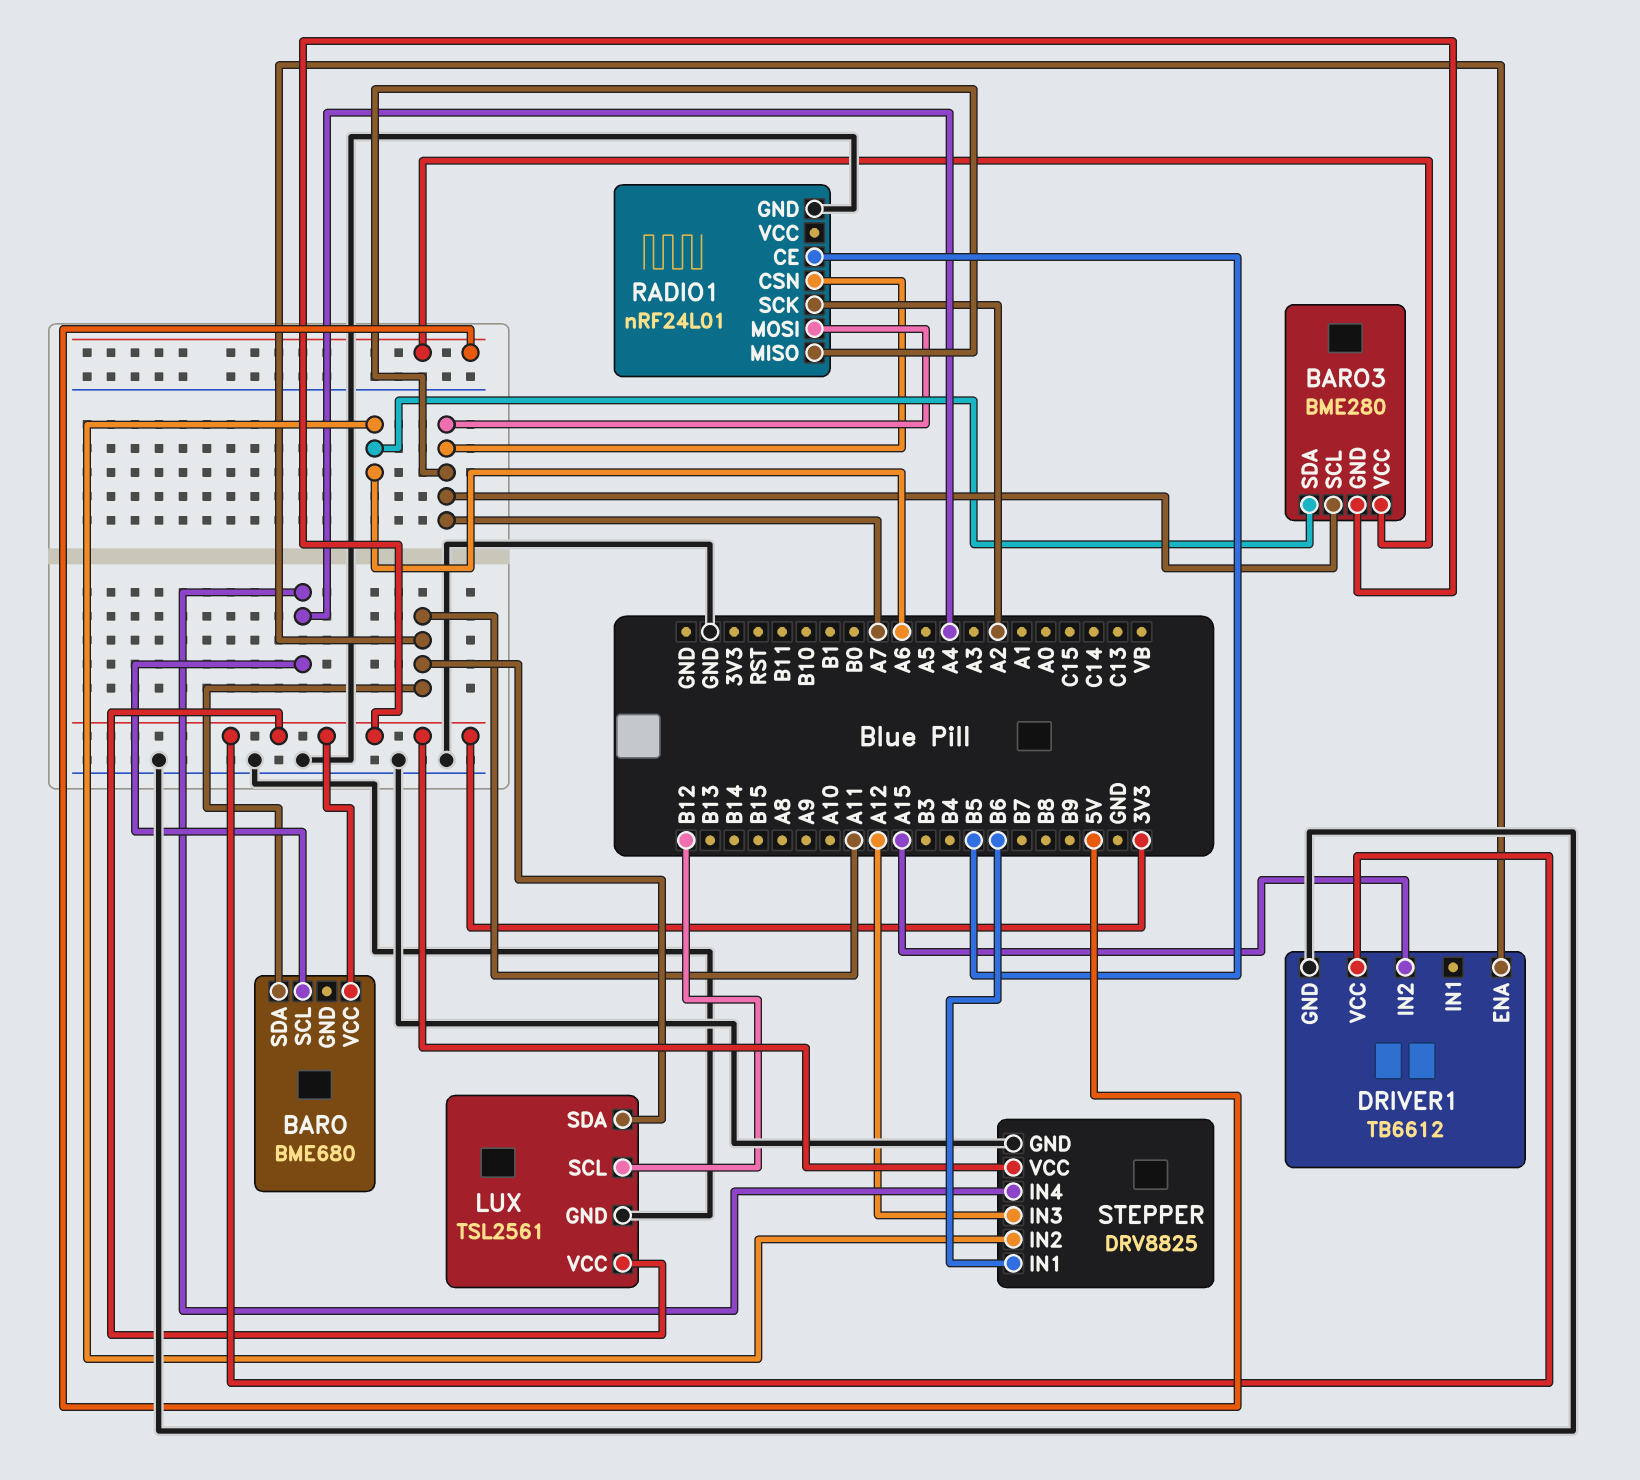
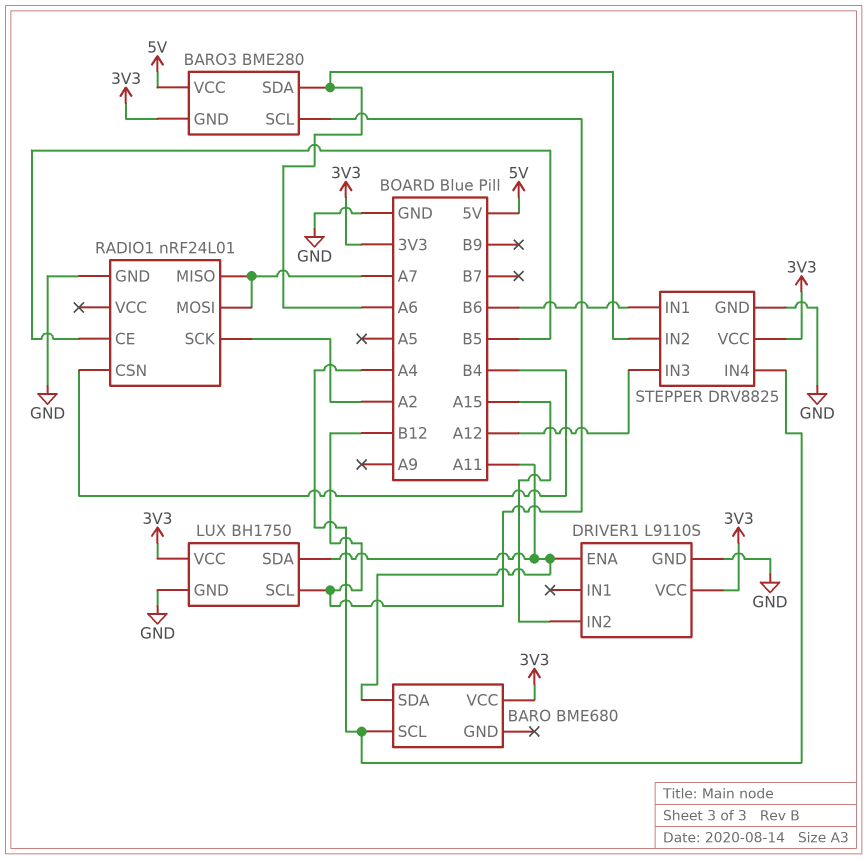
BARO3 pin SCL: A7 -> B12
DRIVER1: TB6612 -> L9110S
LUX: TSL2561 -> BH1750
RADIO1 pin CSN: A7 -> B4

